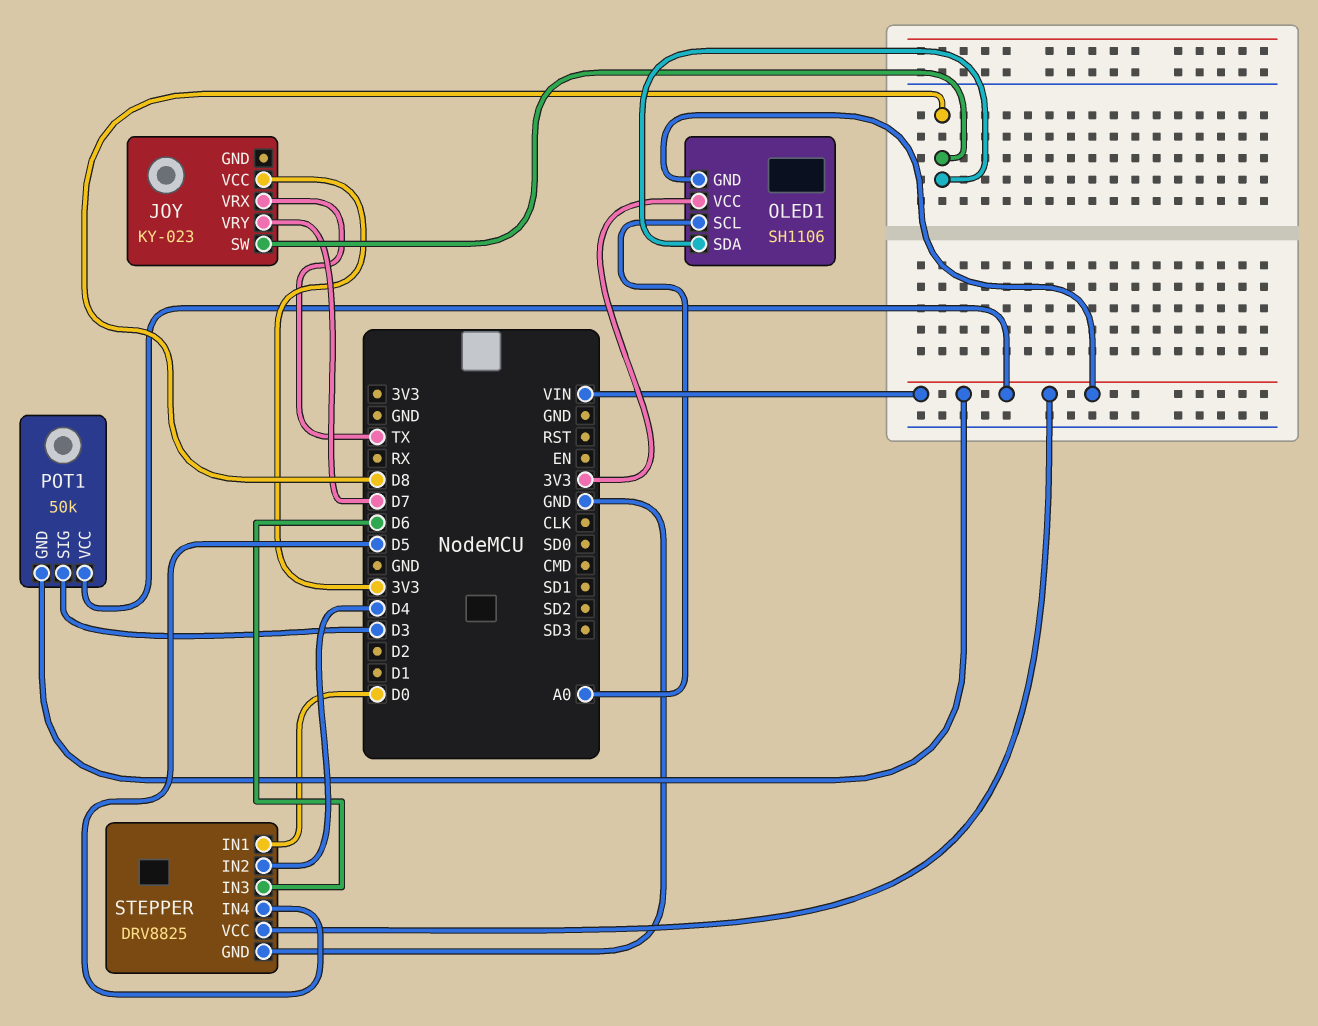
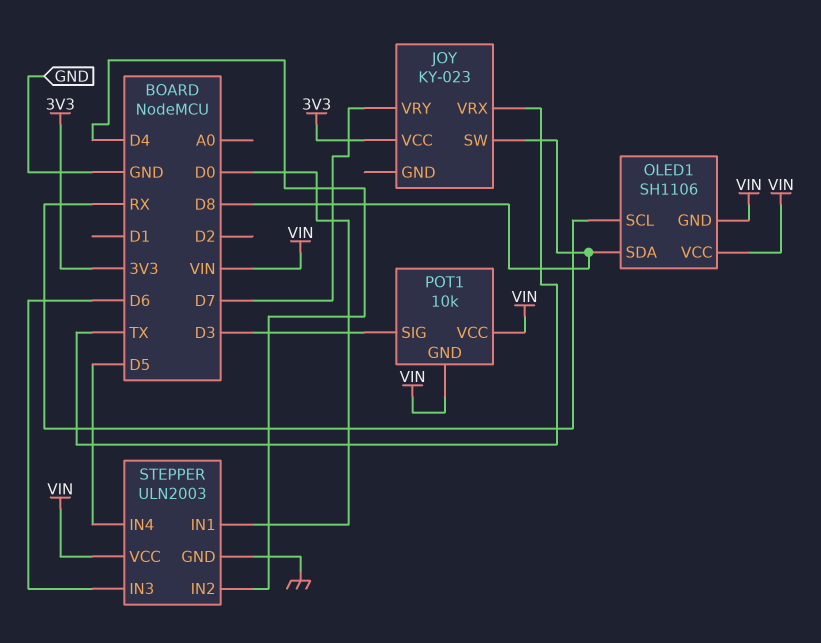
OLED1 pin SCL: A0 -> RX
OLED1 pin VCC: 3V3 -> VIN
POT1: 50k -> 10k
STEPPER: DRV8825 -> ULN2003

